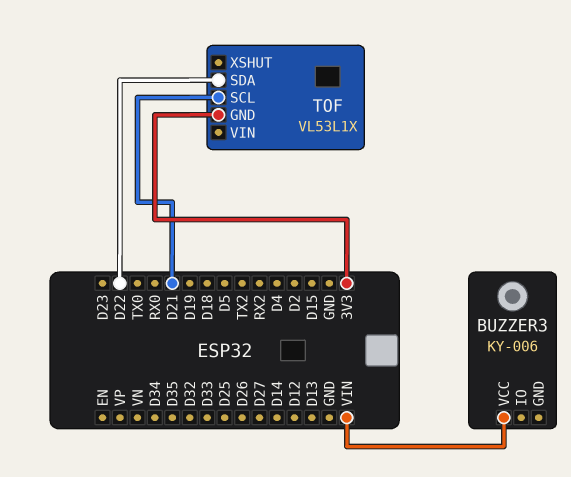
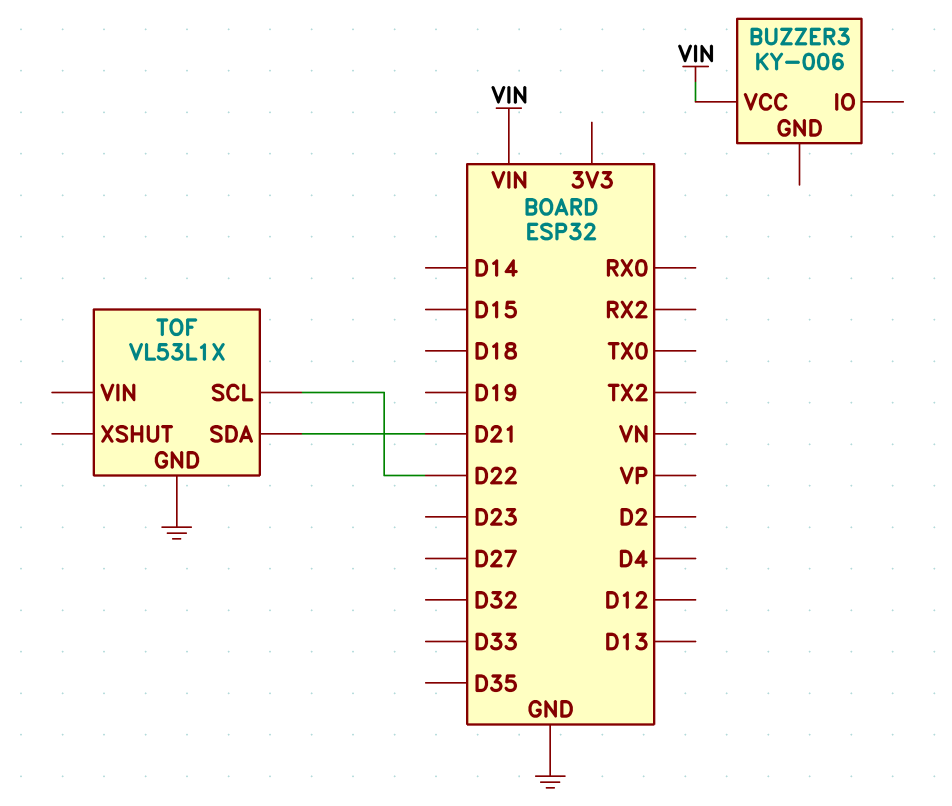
TOF pin GND: 3V3 -> GND
TOF pin SCL: D21 -> D22
TOF pin SDA: D22 -> D21

